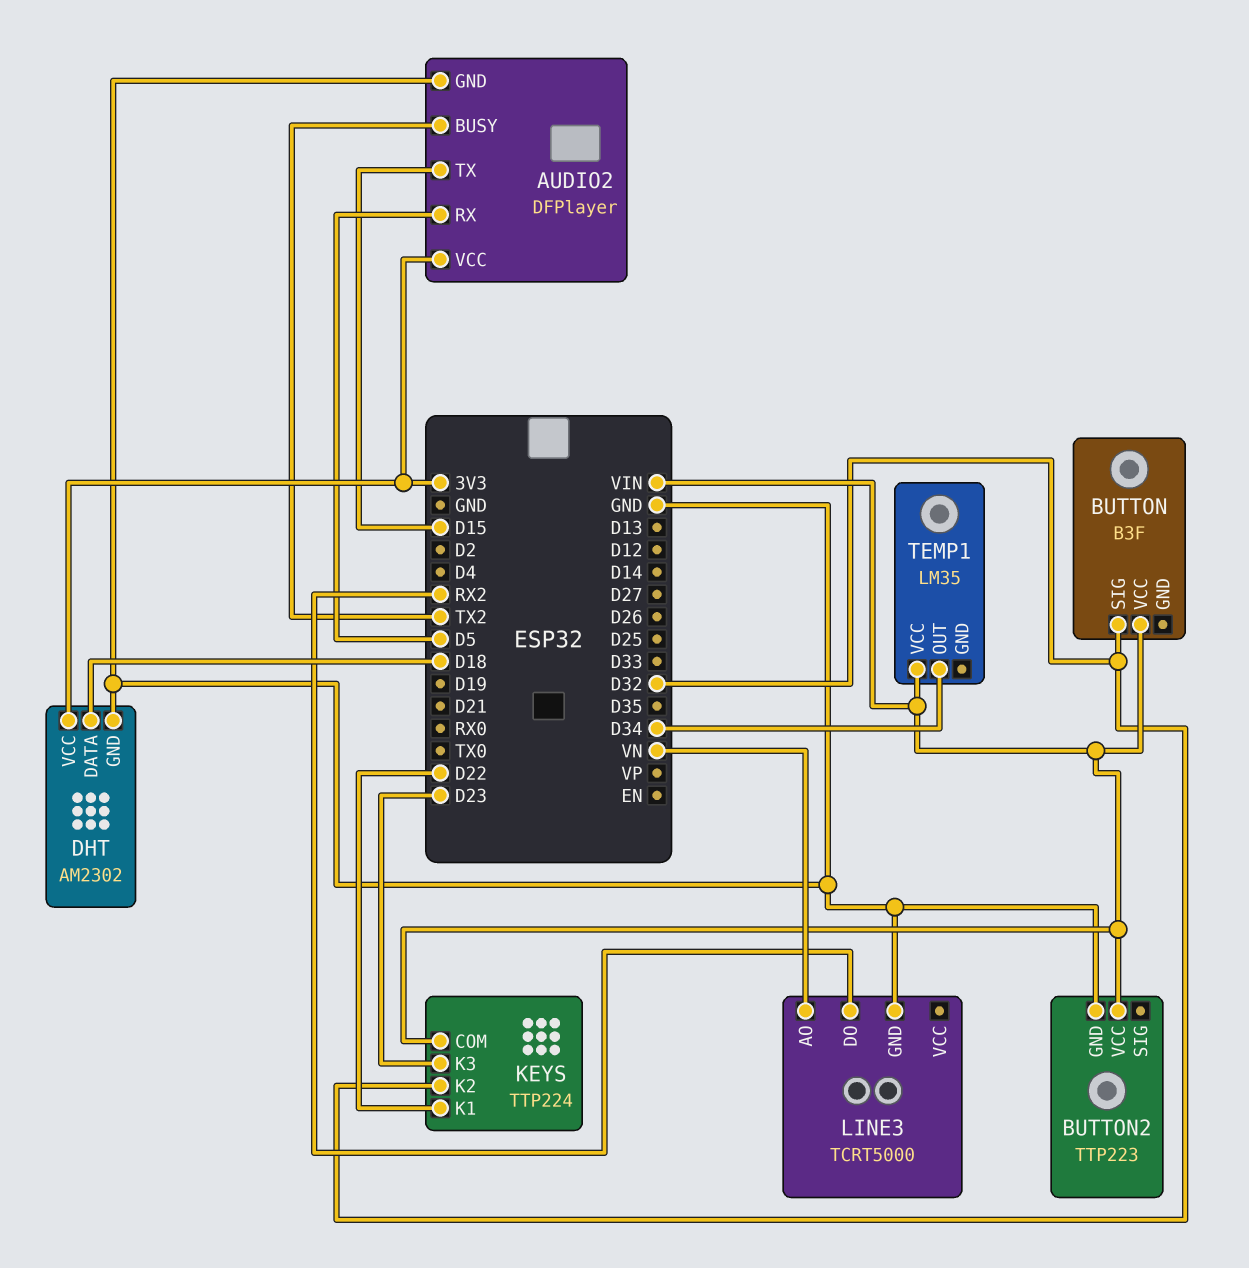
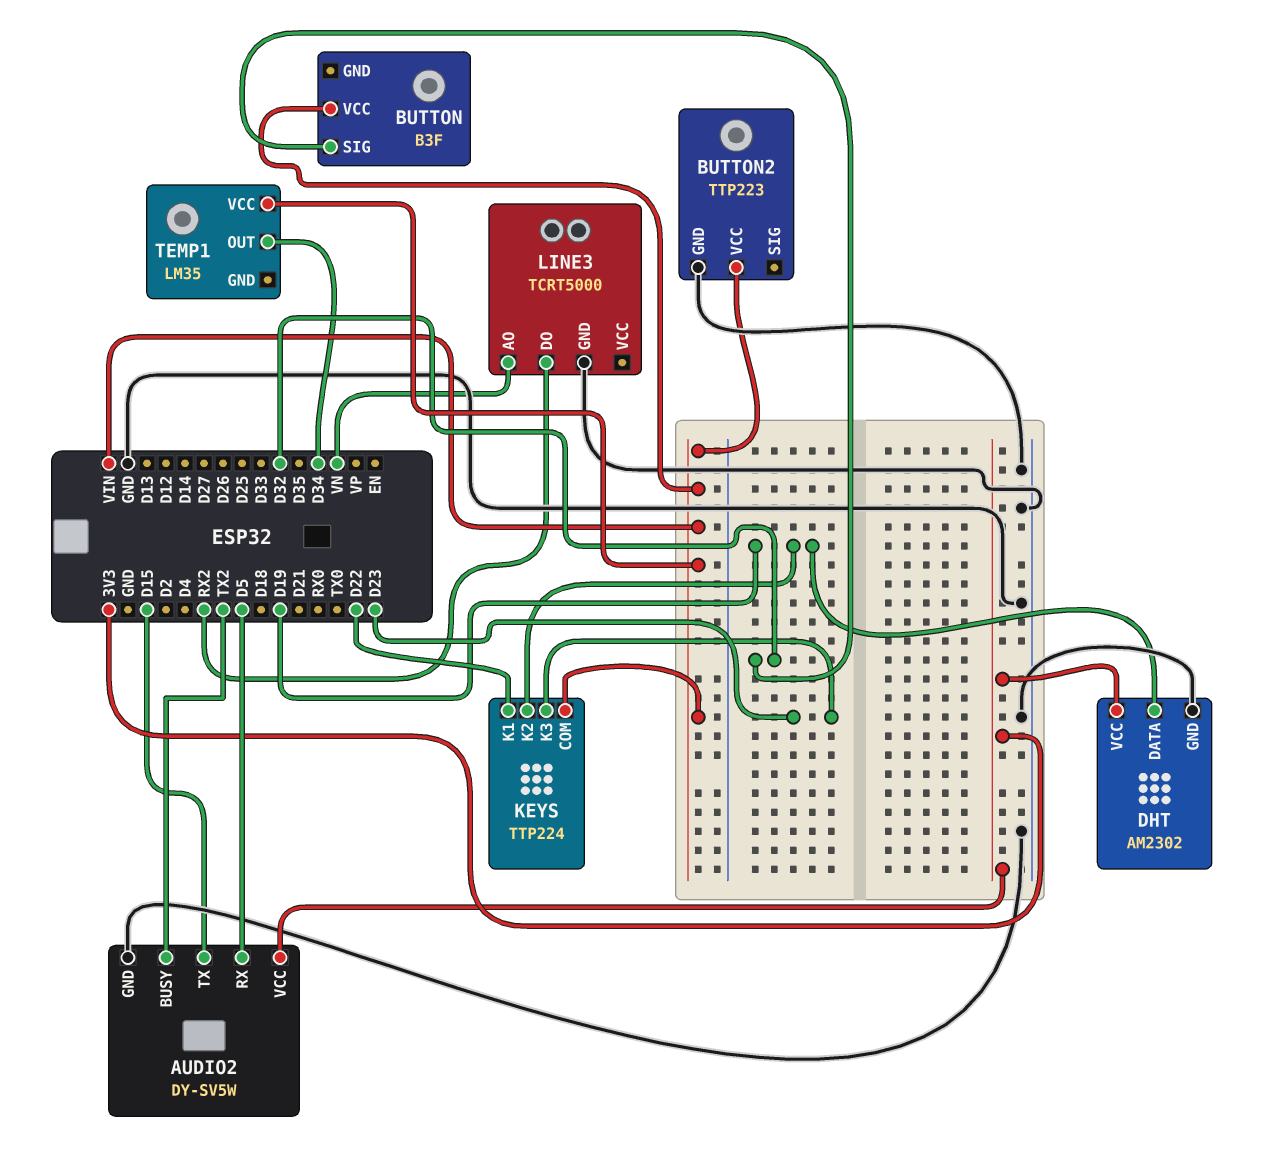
AUDIO2: DFPlayer -> DY-SV5W
DHT pin DATA: D18 -> D19
KEYS pin K2: D32 -> D19

